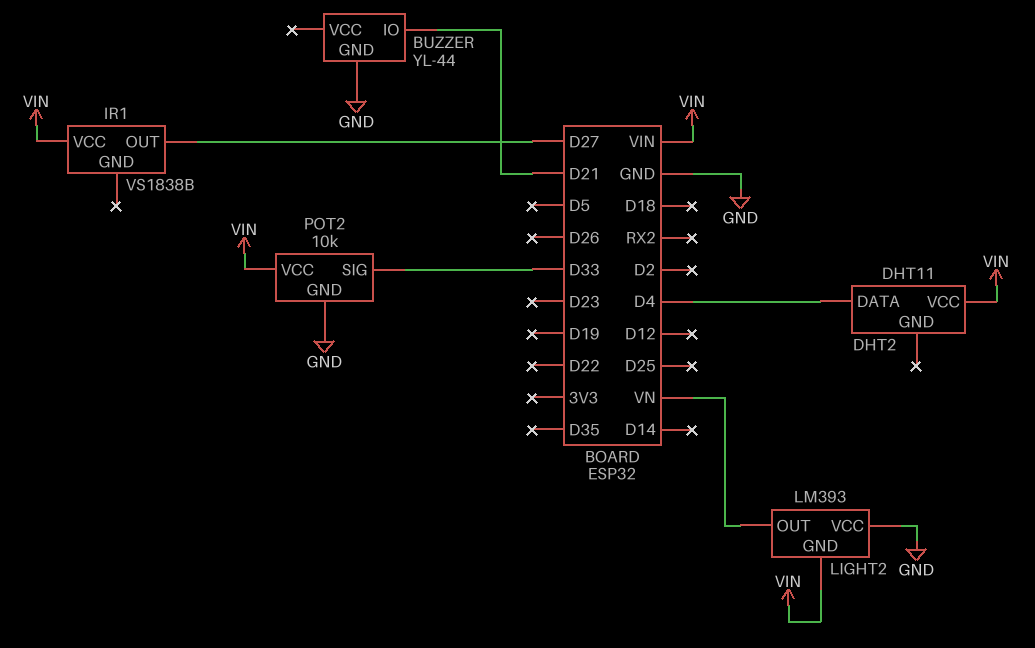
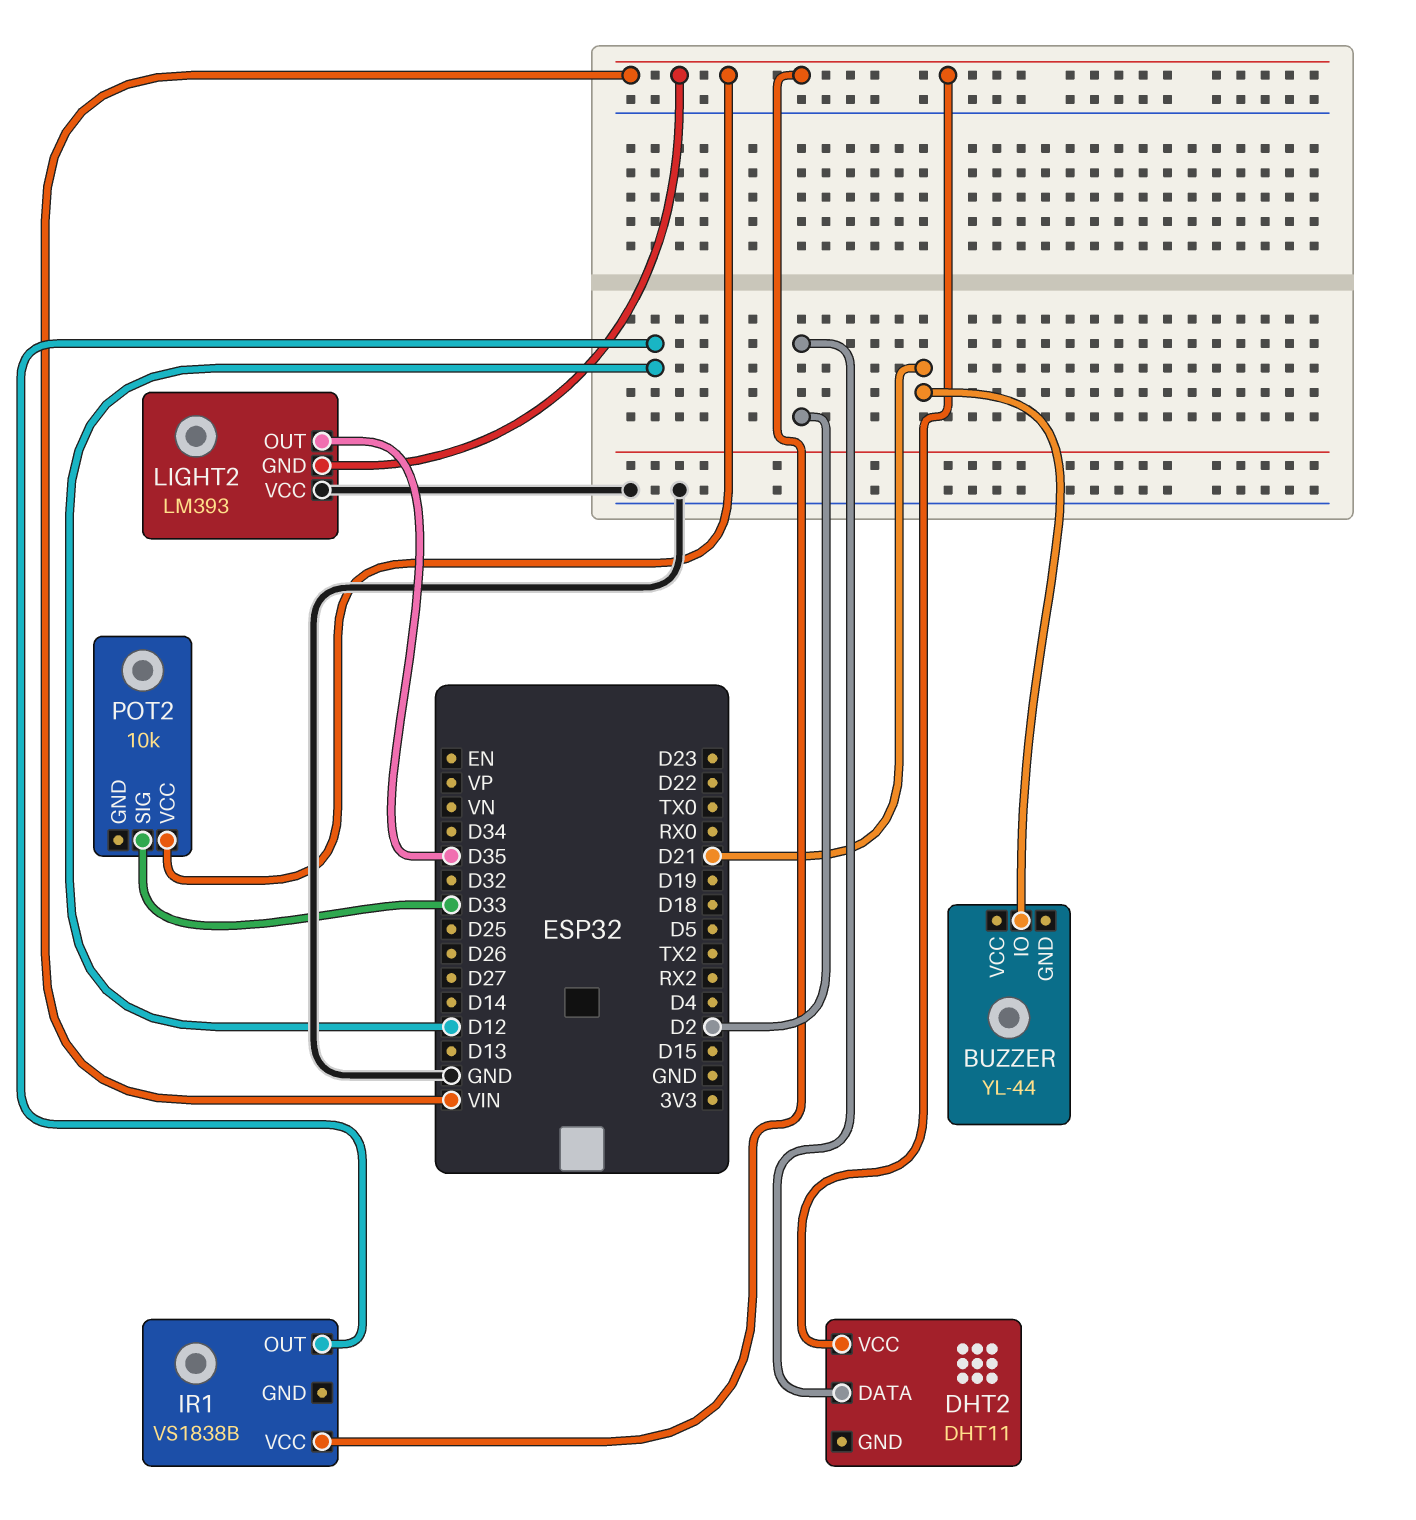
BUZZER pin GND: GND -> none
DHT2 pin DATA: D4 -> D2
IR1 pin OUT: D27 -> D12
LIGHT2 pin OUT: VN -> D35
POT2 pin GND: GND -> none

